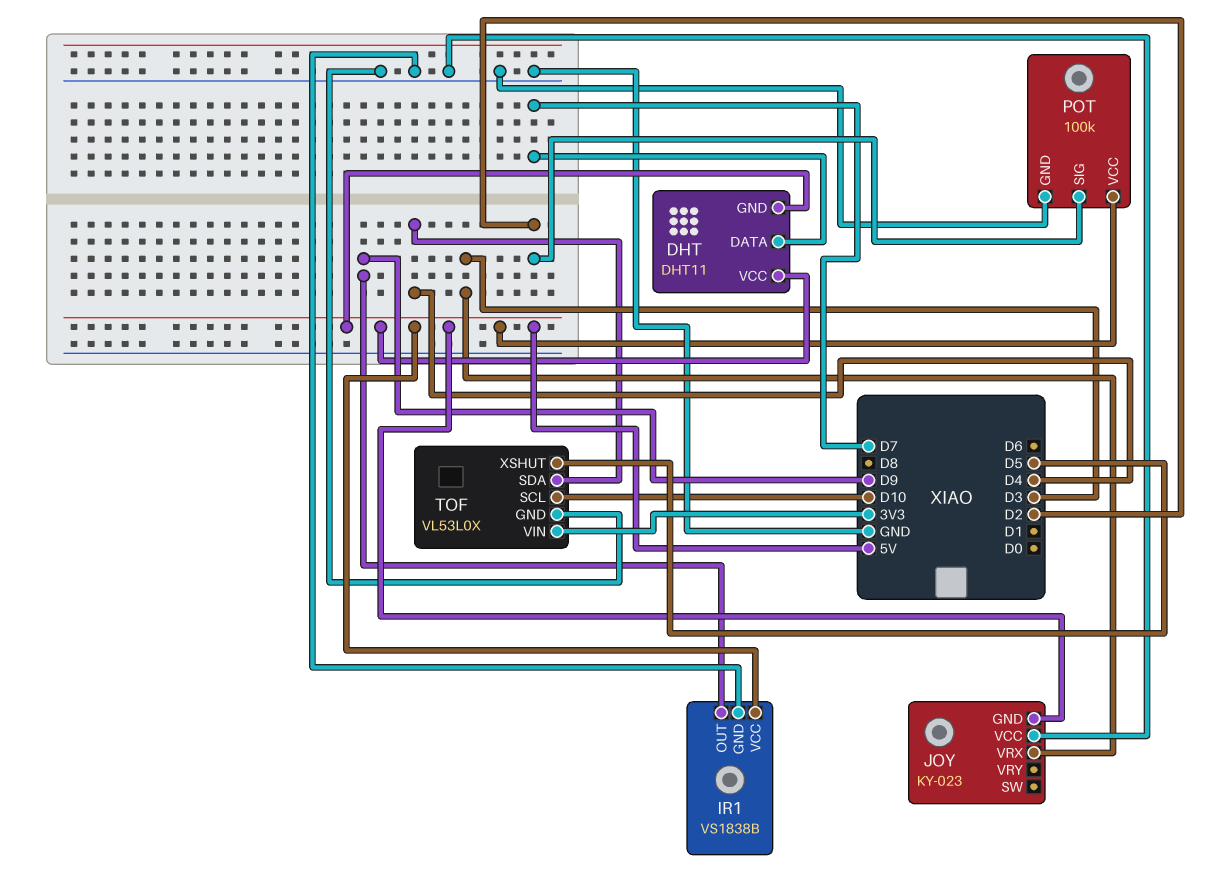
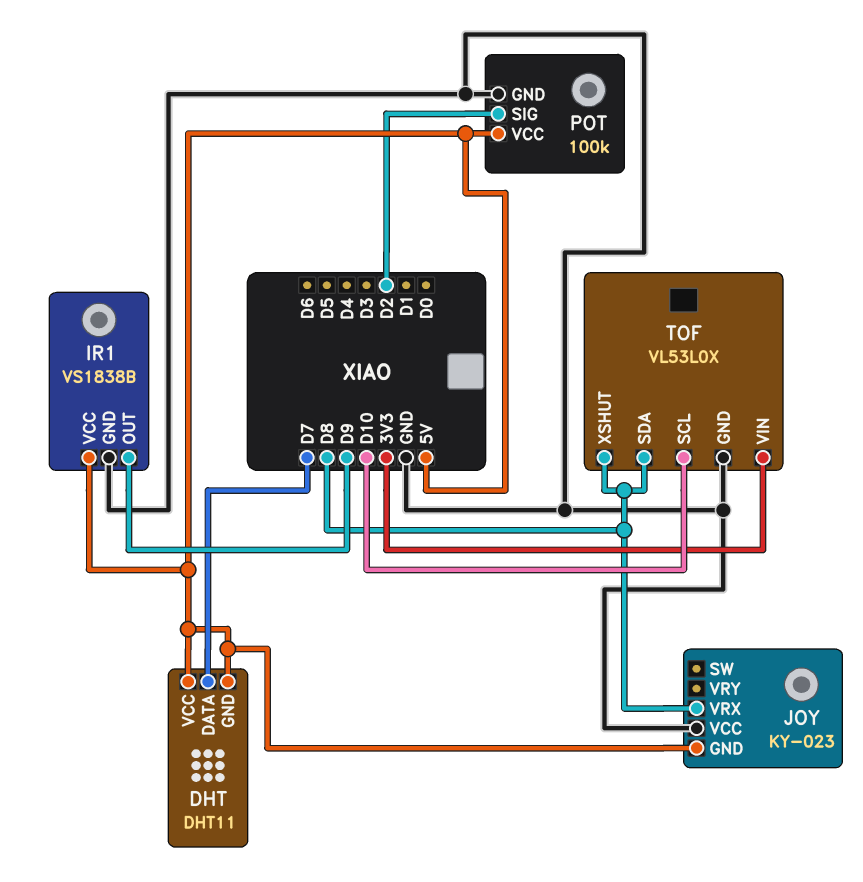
JOY pin VRX: D3 -> D8
TOF pin SDA: D4 -> D8
TOF pin XSHUT: D5 -> D8

